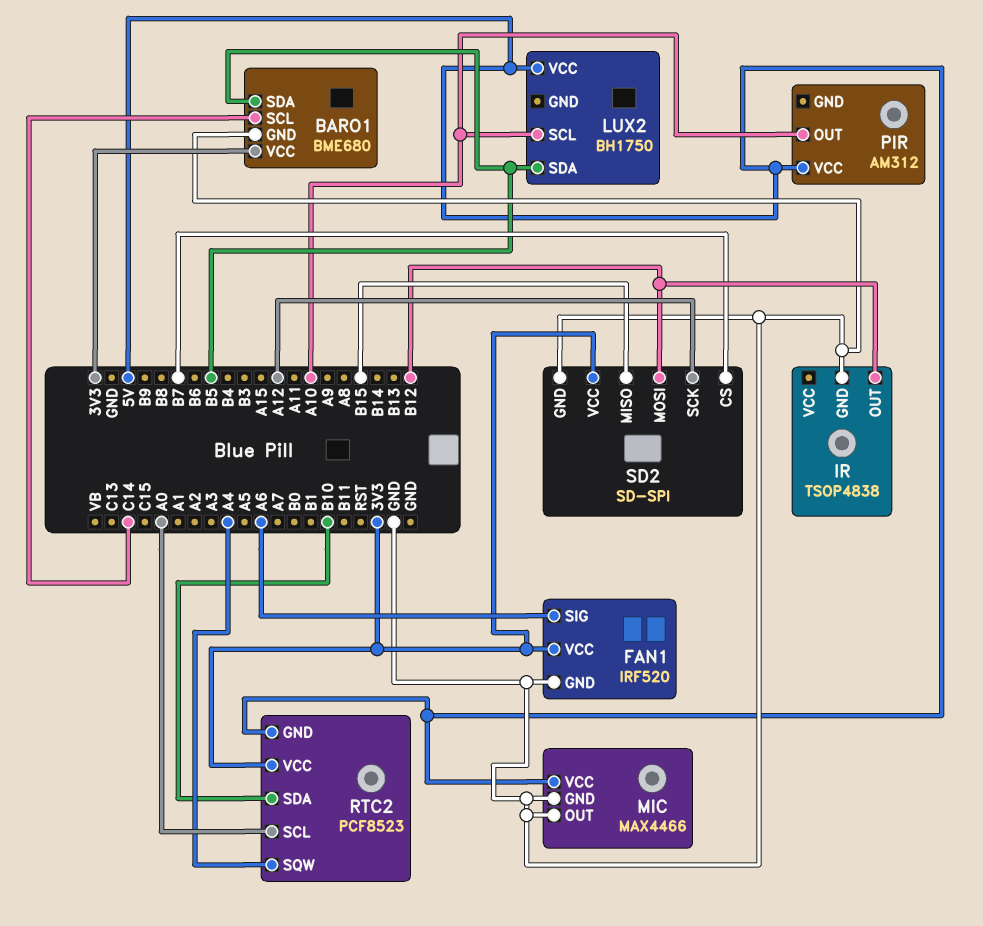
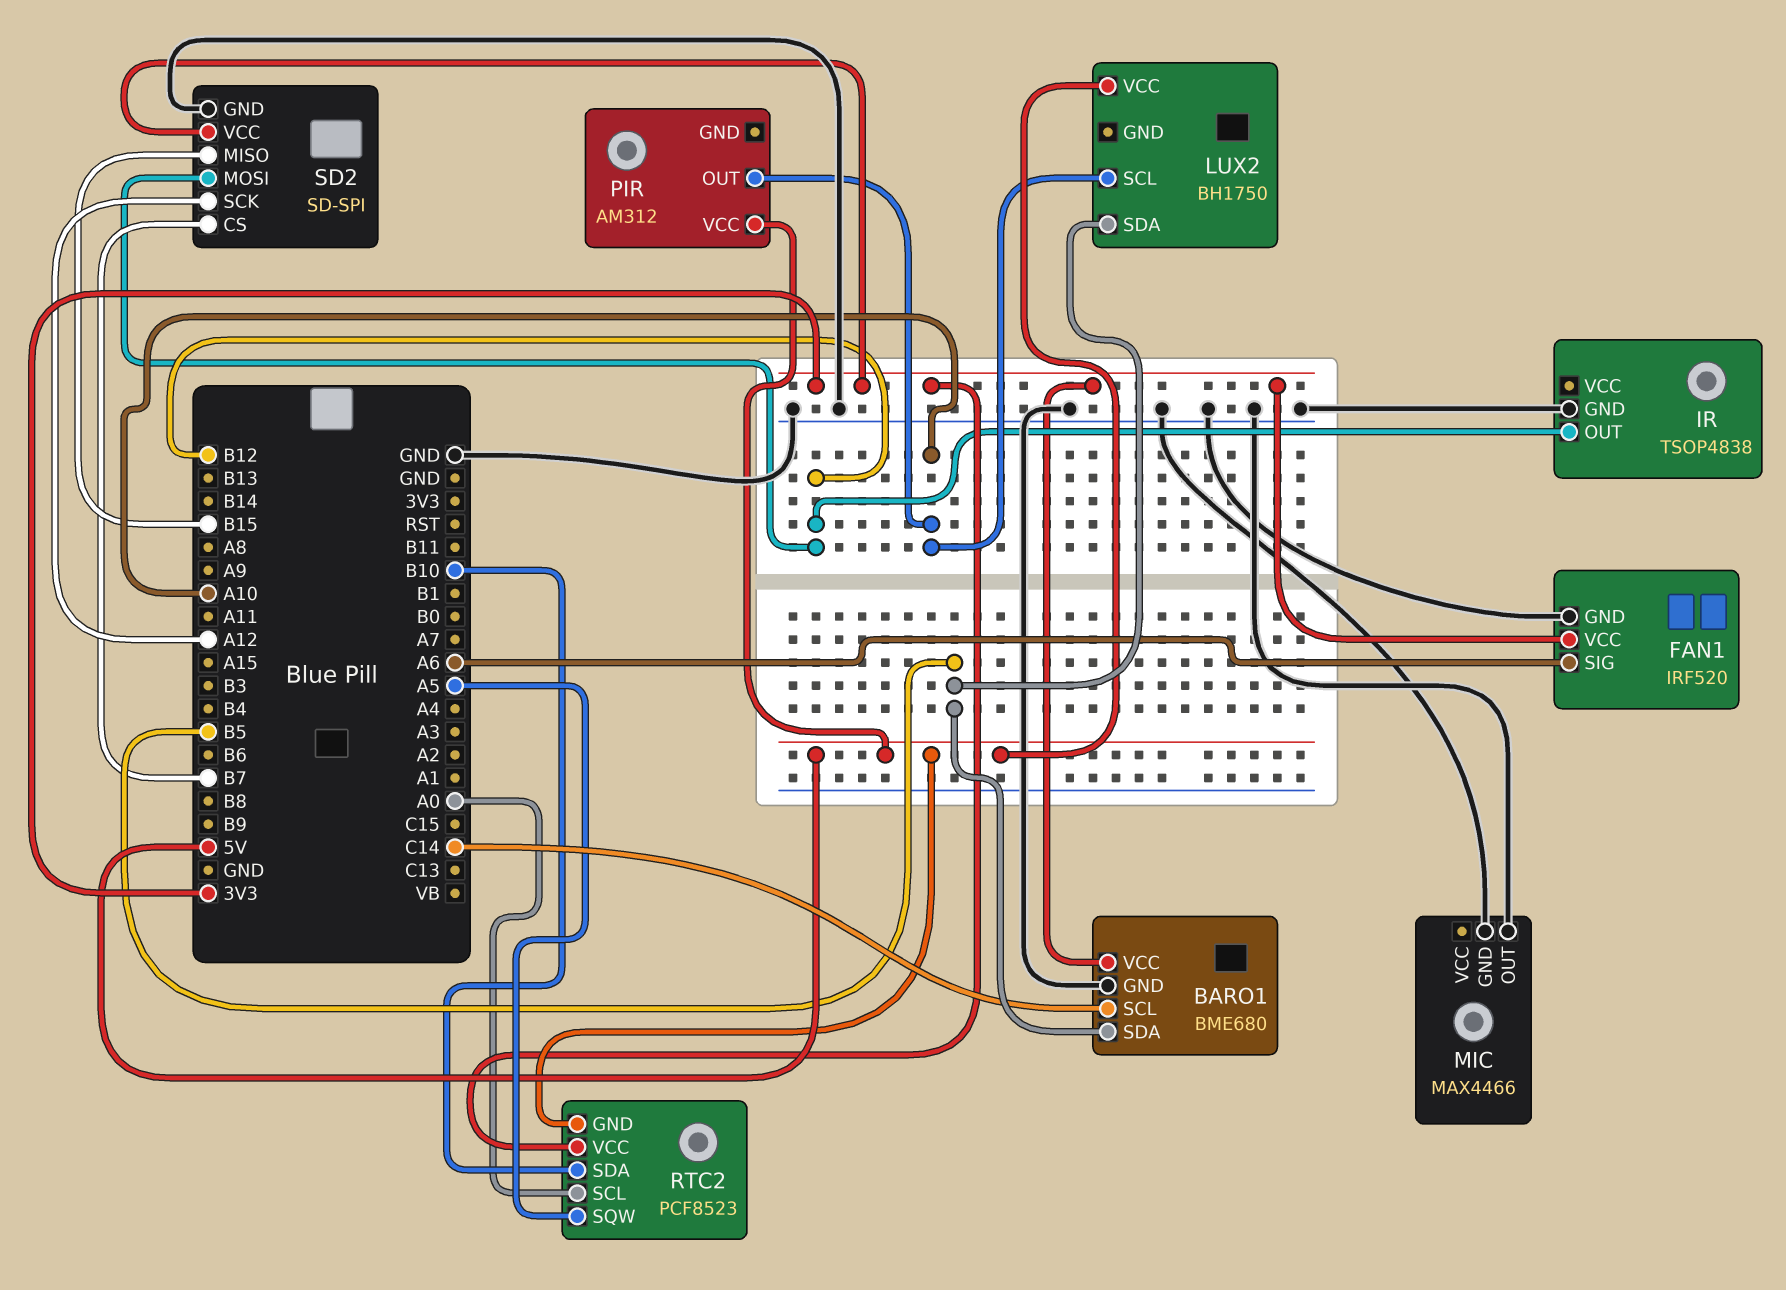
MIC pin VCC: 5V -> none
RTC2 pin SQW: A4 -> A5

